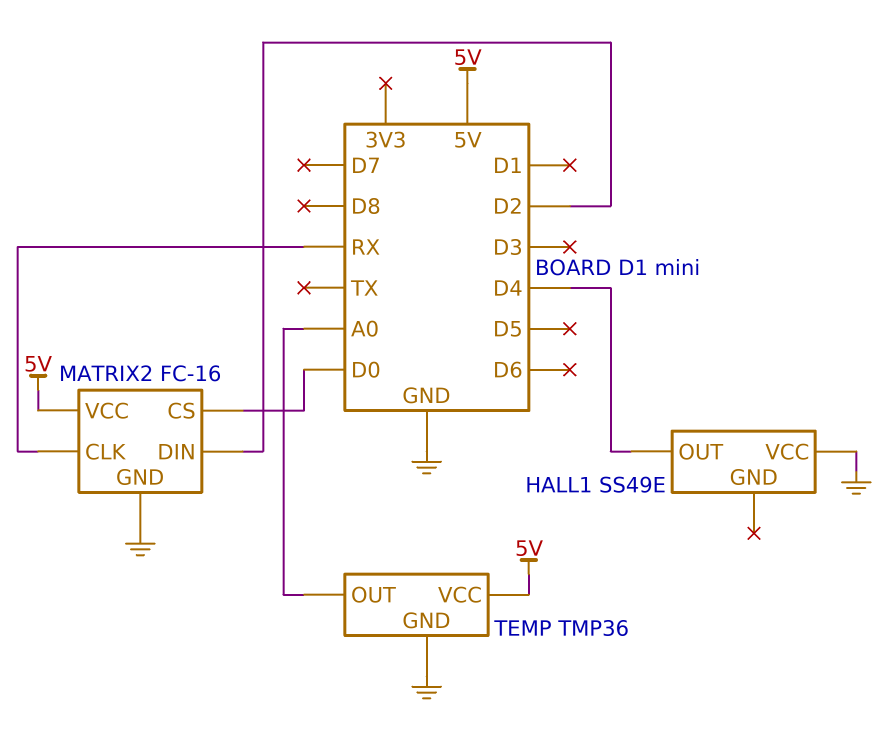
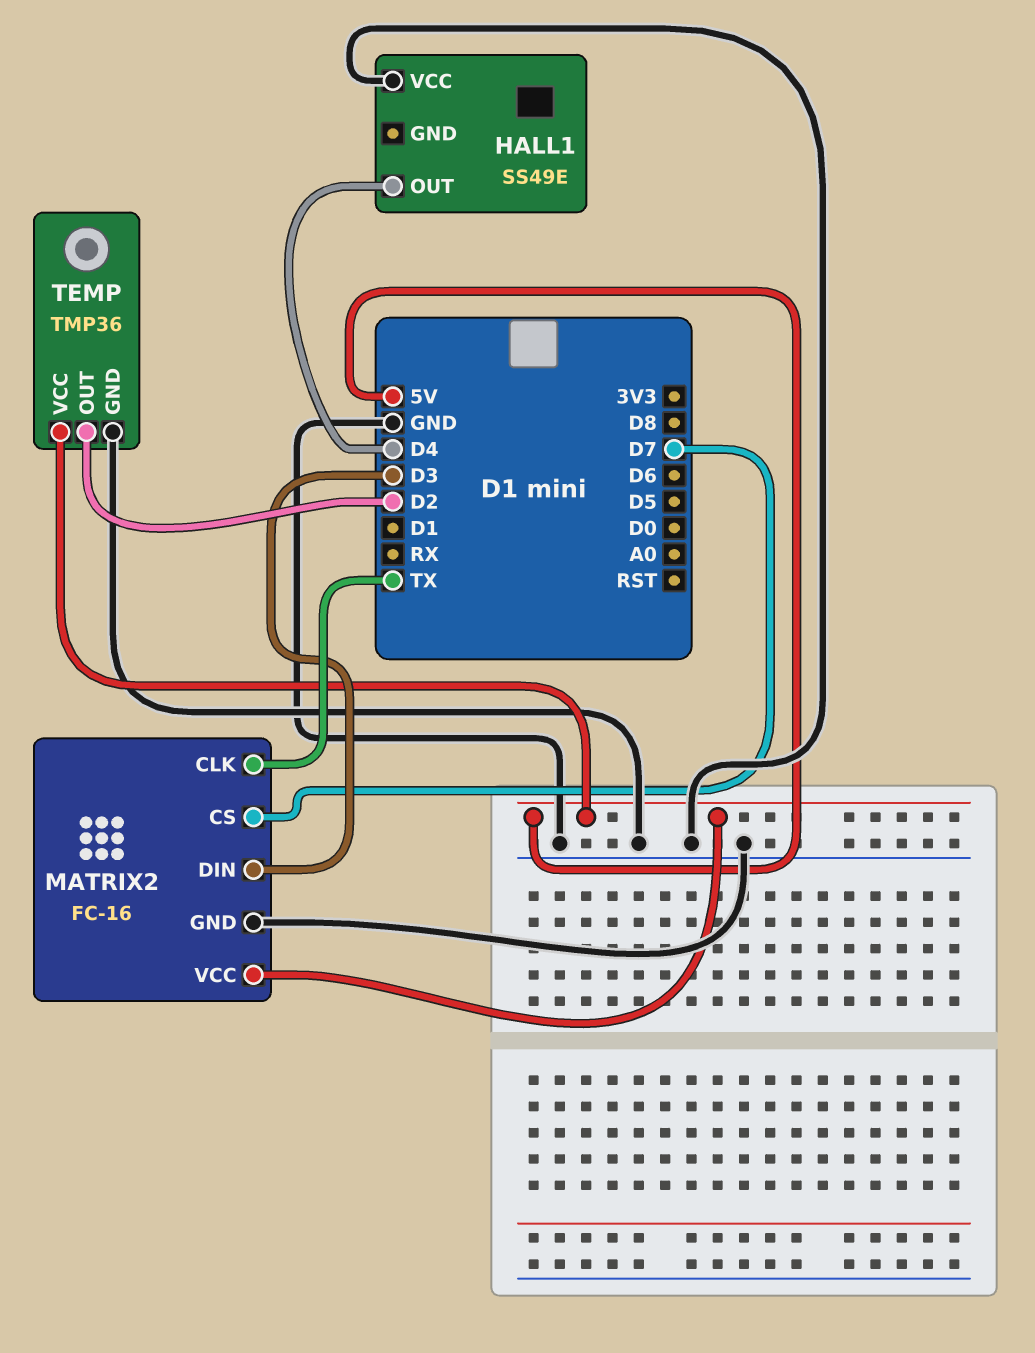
MATRIX2 pin CLK: RX -> TX
MATRIX2 pin CS: D0 -> D7
MATRIX2 pin DIN: D2 -> D3
TEMP pin OUT: A0 -> D2

